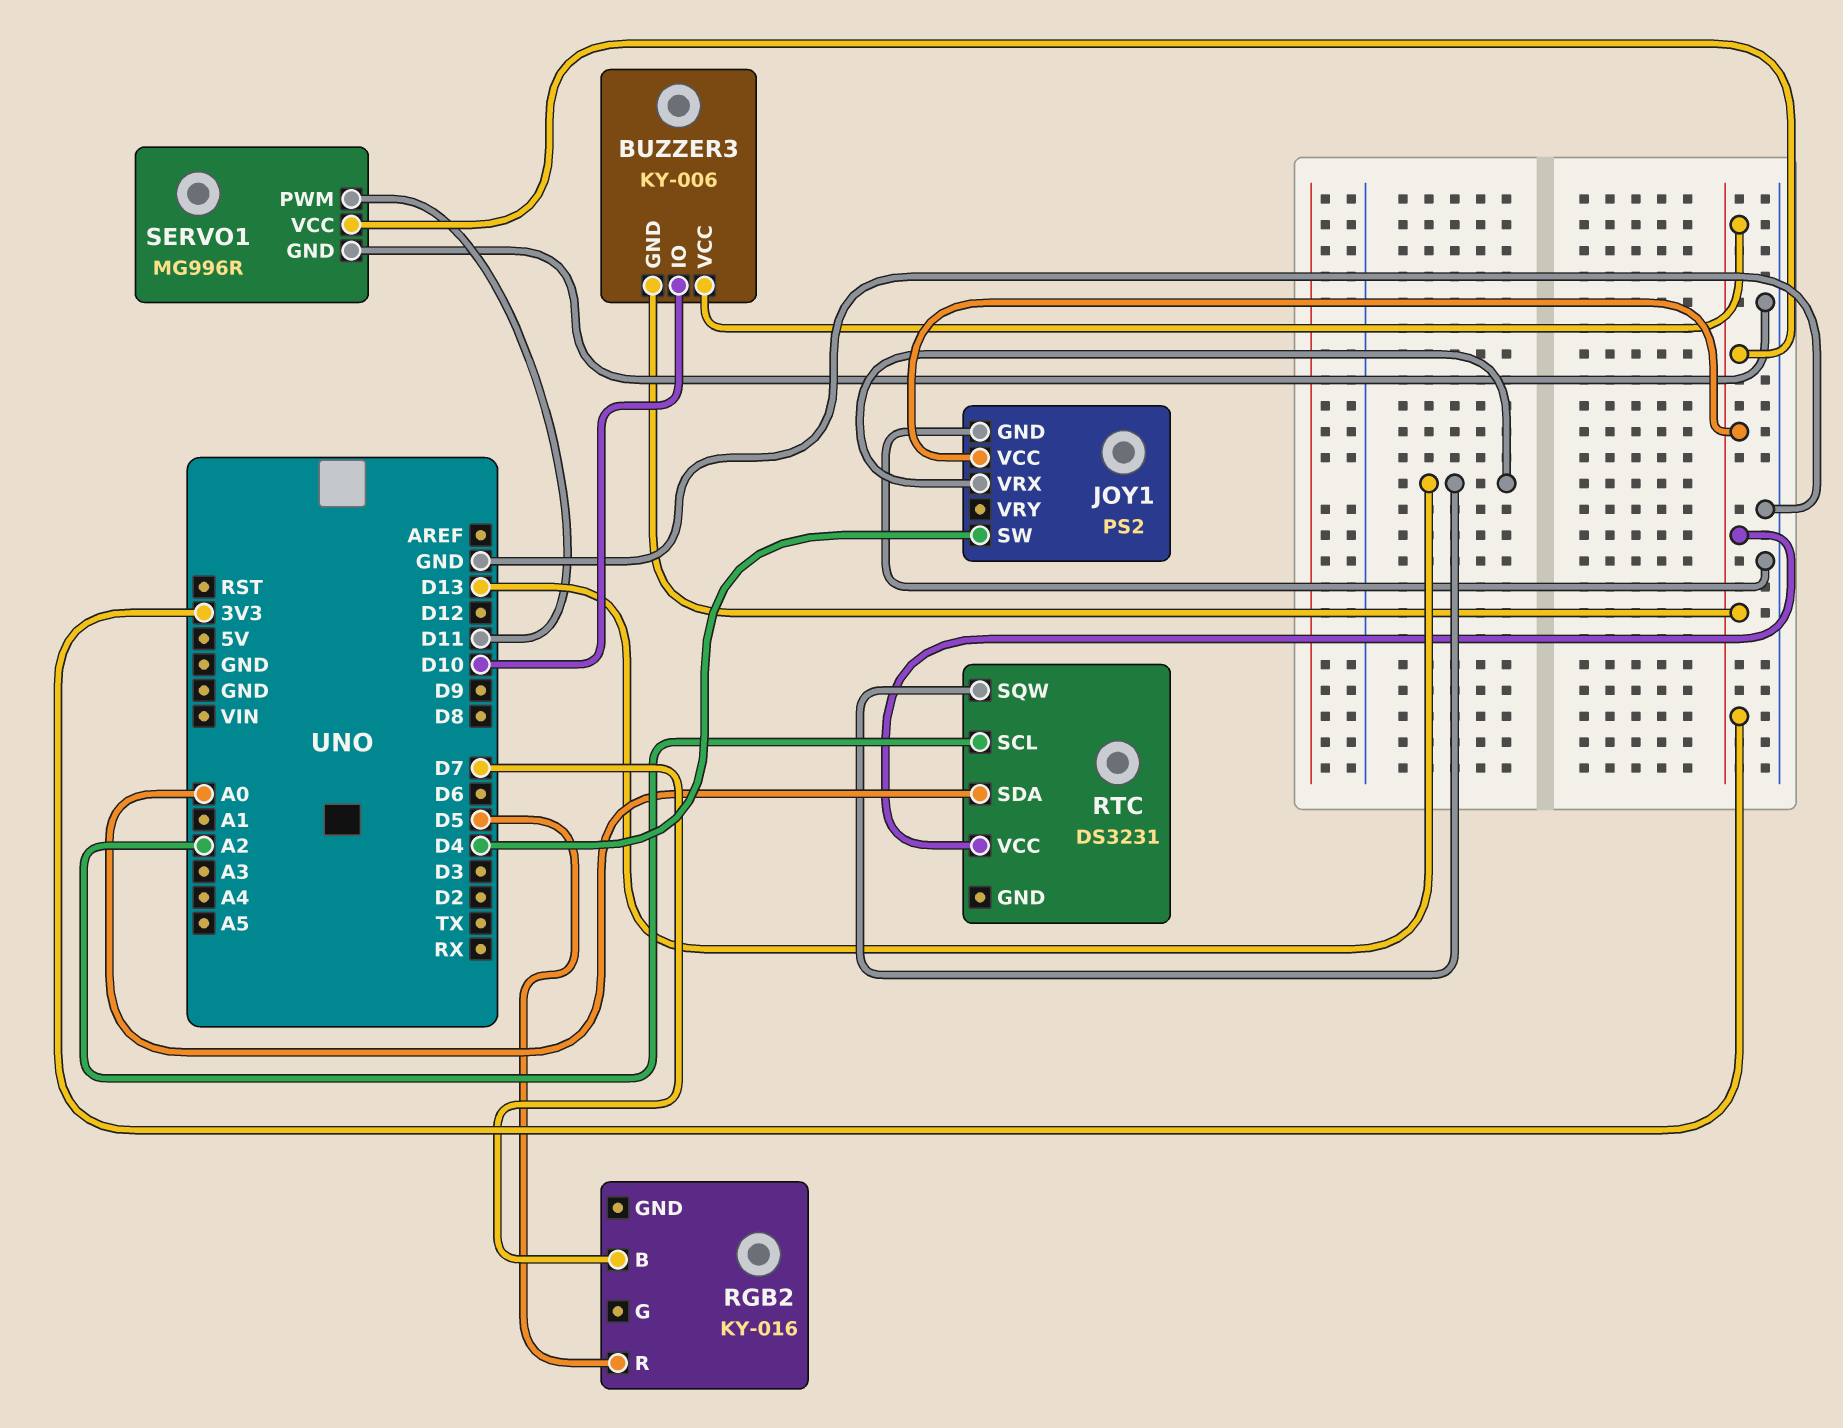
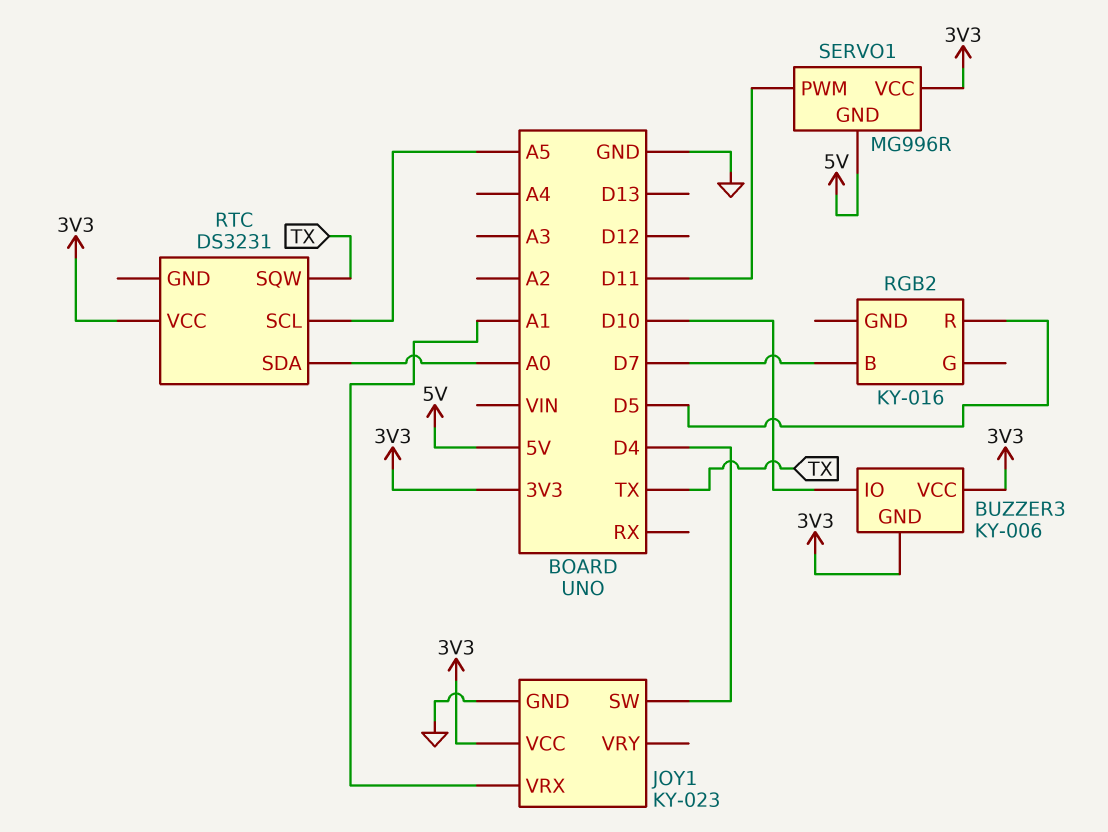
JOY1: PS2 -> KY-023
JOY1 pin VRX: D13 -> A1
RTC pin SCL: A2 -> A5
RTC pin SQW: D13 -> TX
SERVO1 pin GND: GND -> 5V

